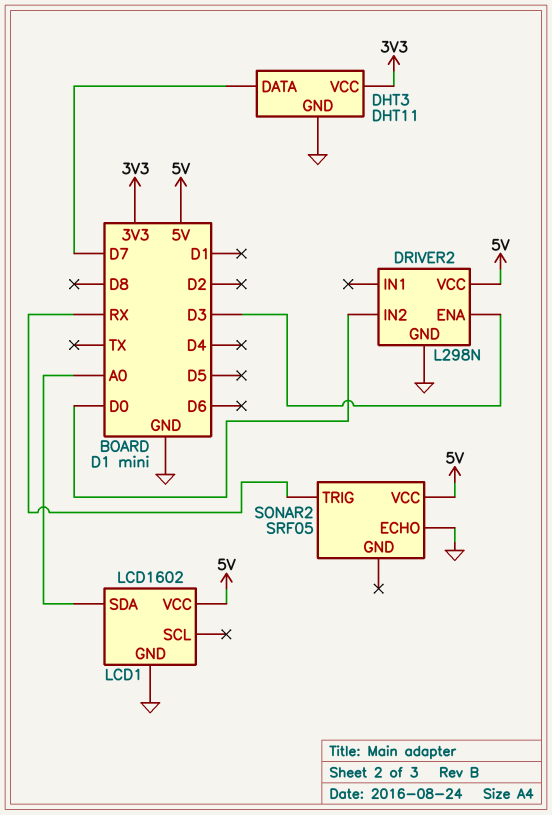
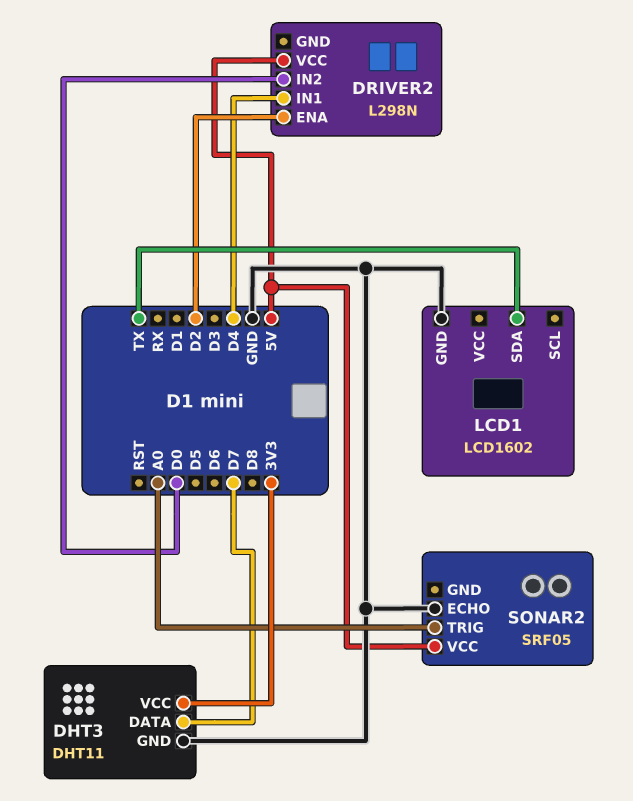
DRIVER2 pin ENA: D3 -> D2
DRIVER2 pin GND: GND -> none
DRIVER2 pin IN1: none -> D4
LCD1 pin SDA: A0 -> TX
LCD1 pin VCC: 5V -> none
SONAR2 pin TRIG: RX -> A0

